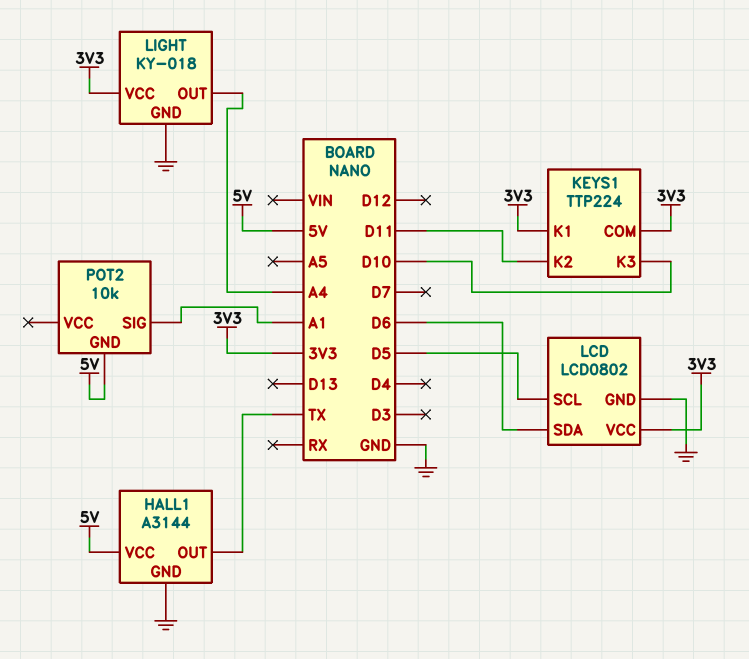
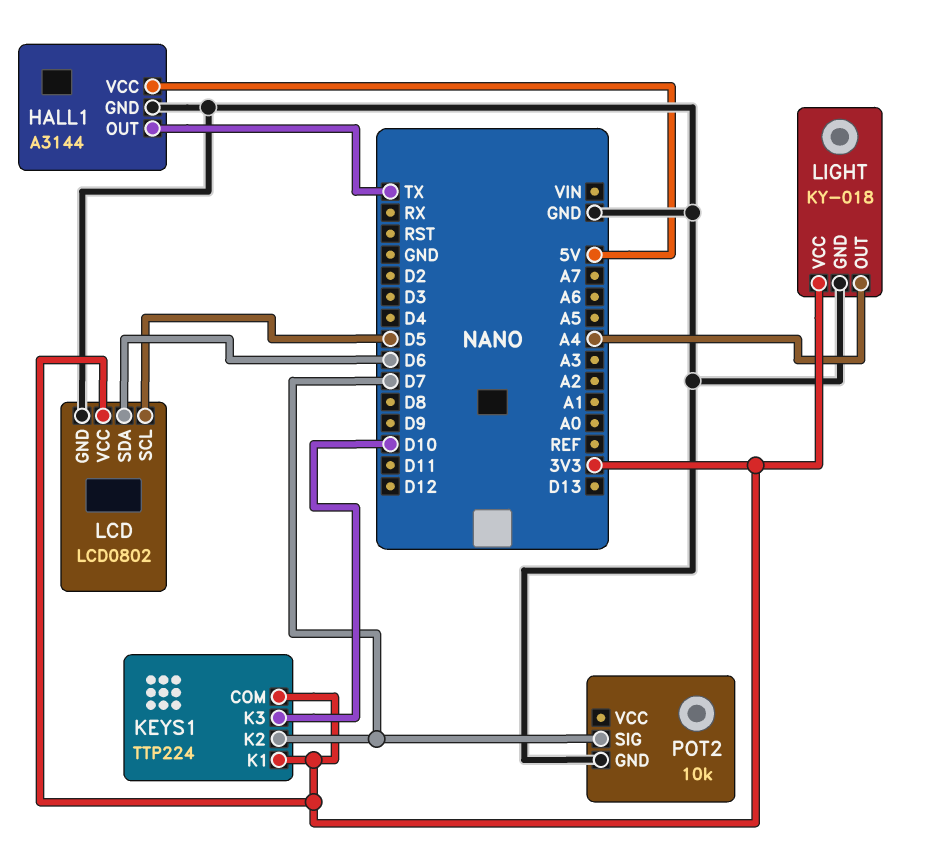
KEYS1 pin K2: D11 -> D7
POT2 pin GND: 5V -> GND
POT2 pin SIG: A1 -> D7

